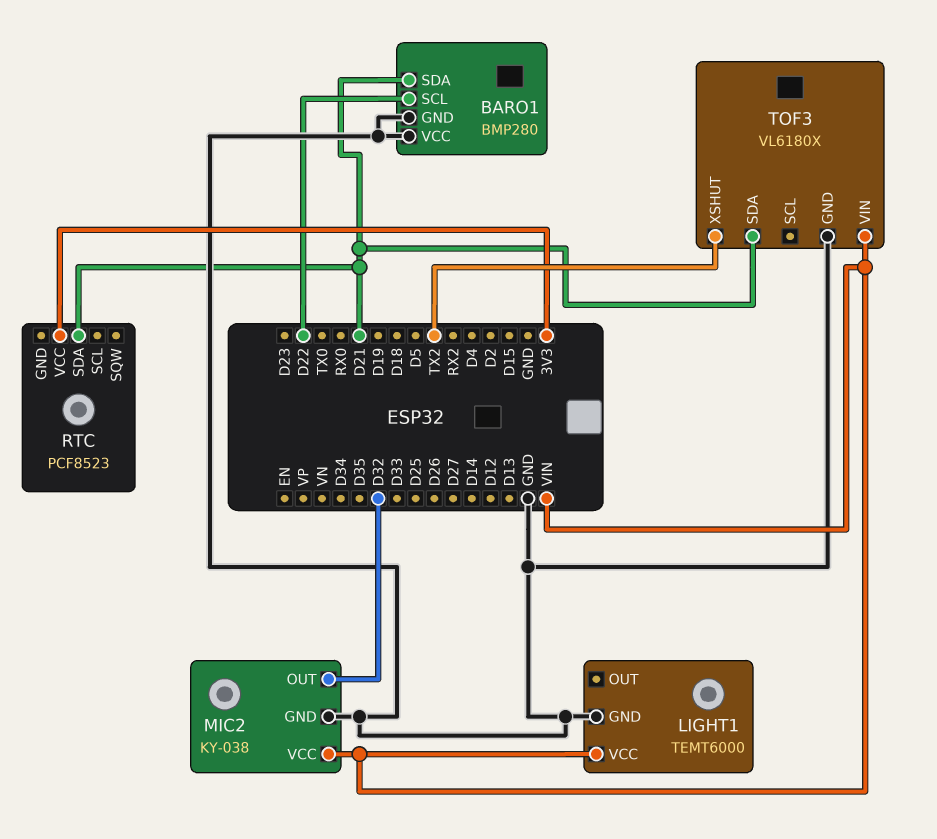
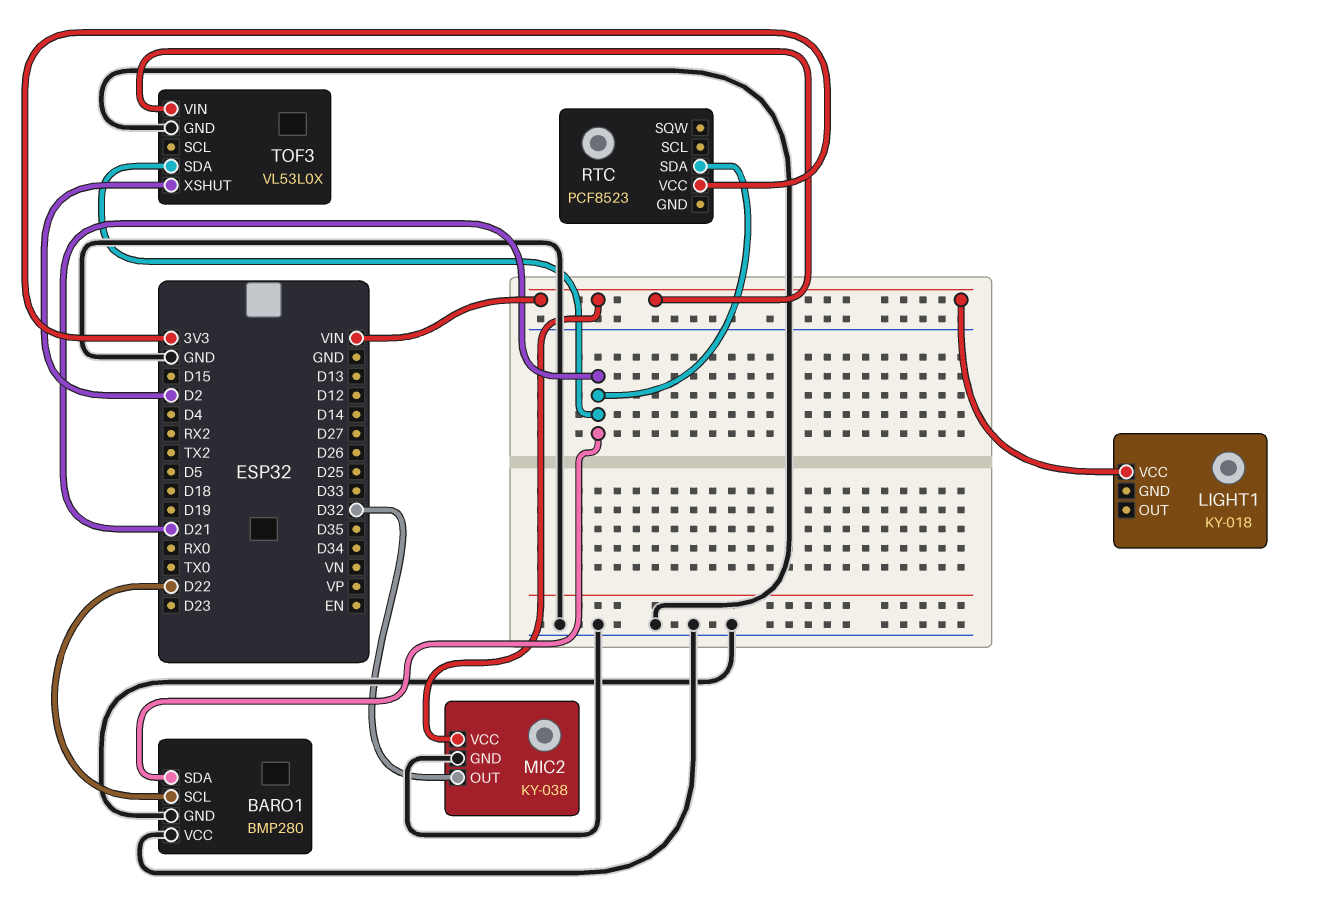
LIGHT1: TEMT6000 -> KY-018
LIGHT1 pin GND: GND -> none
TOF3: VL6180X -> VL53L0X
TOF3 pin XSHUT: TX2 -> D2

